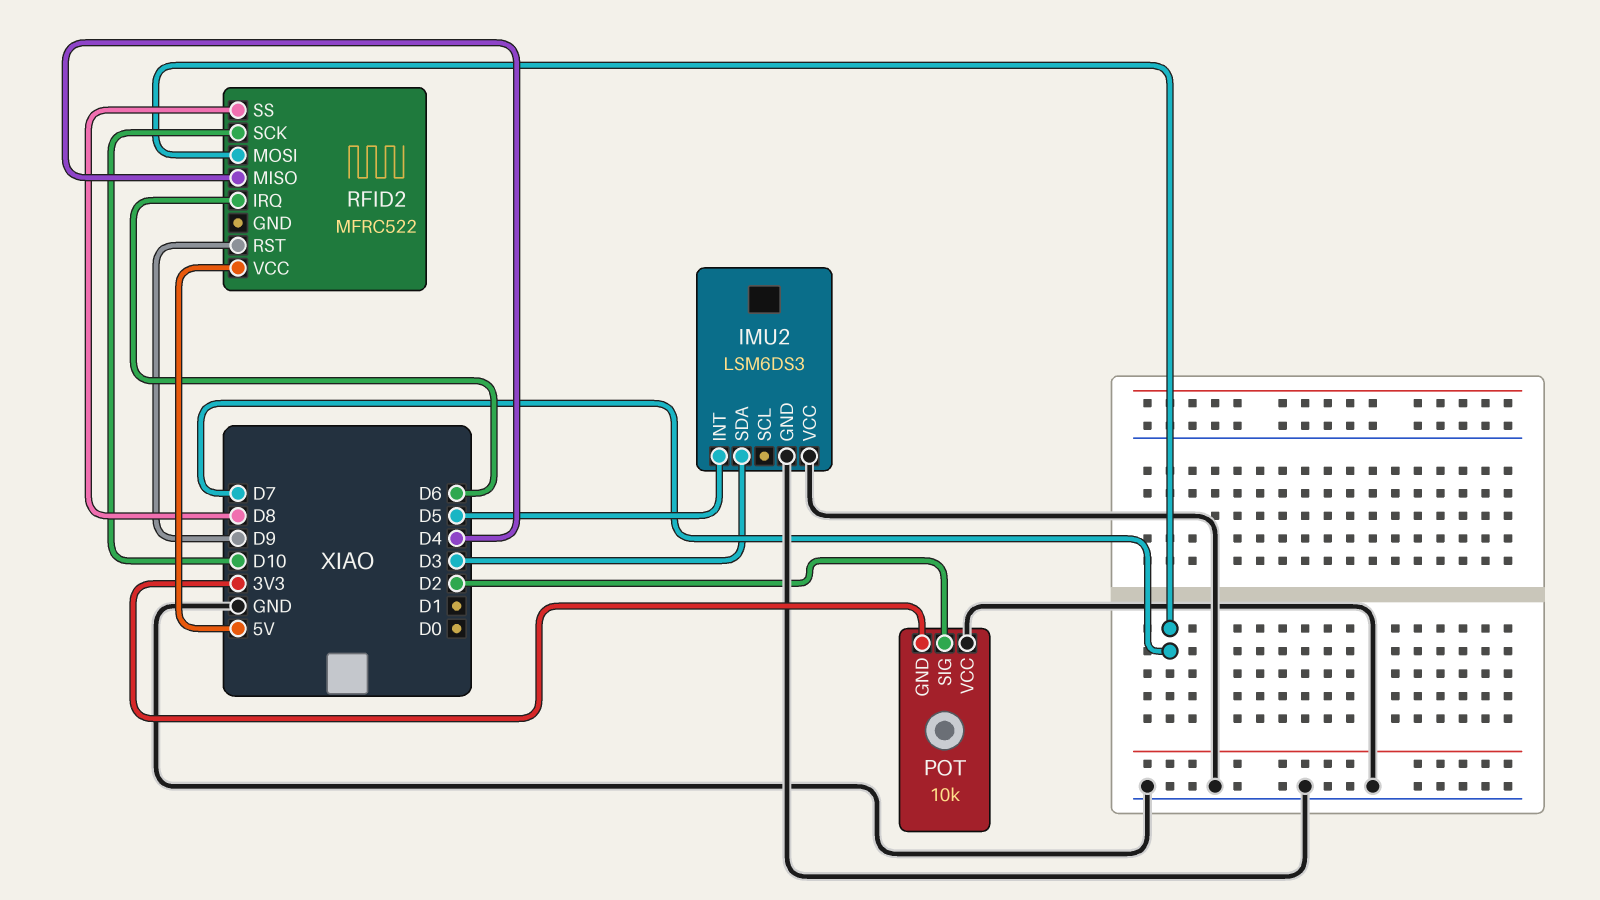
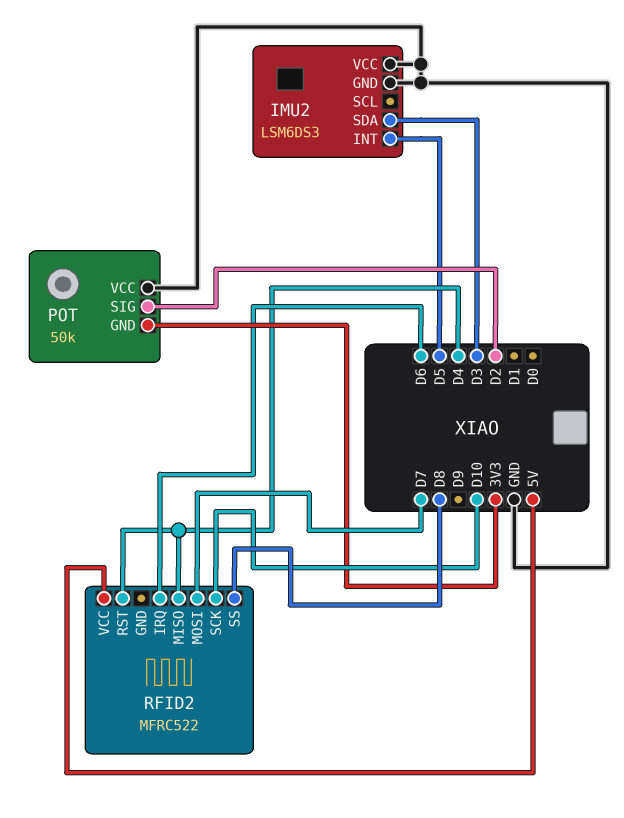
POT: 10k -> 50k
RFID2 pin RST: D9 -> D4

